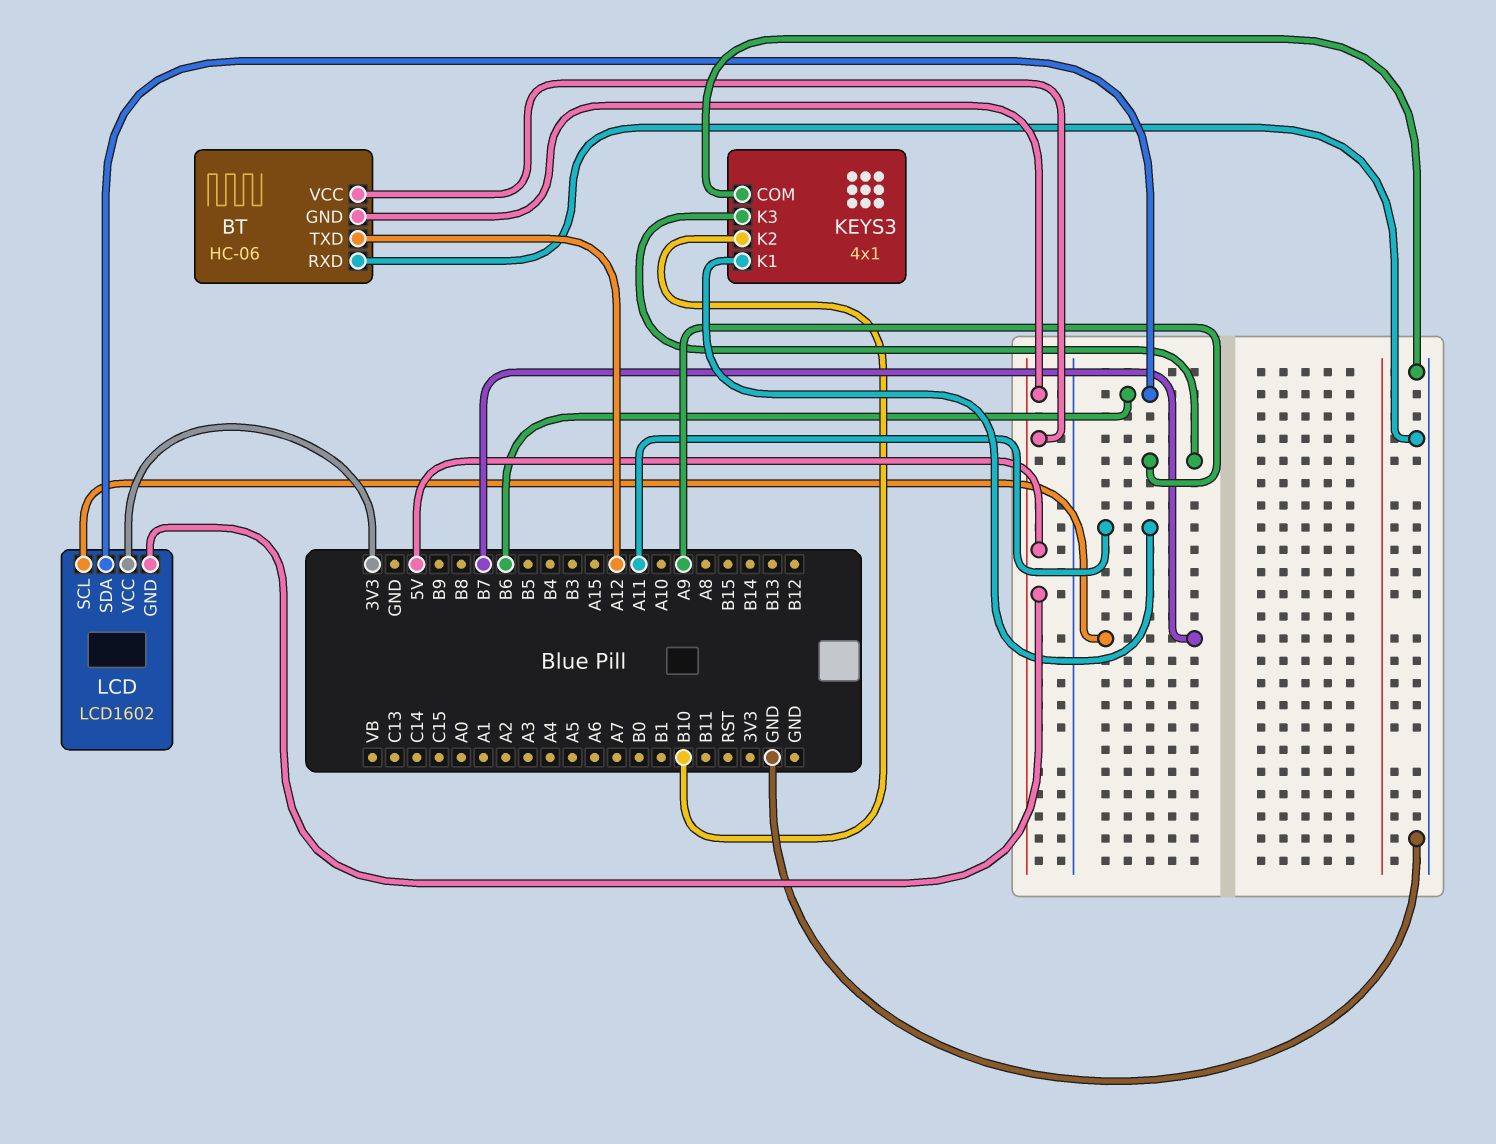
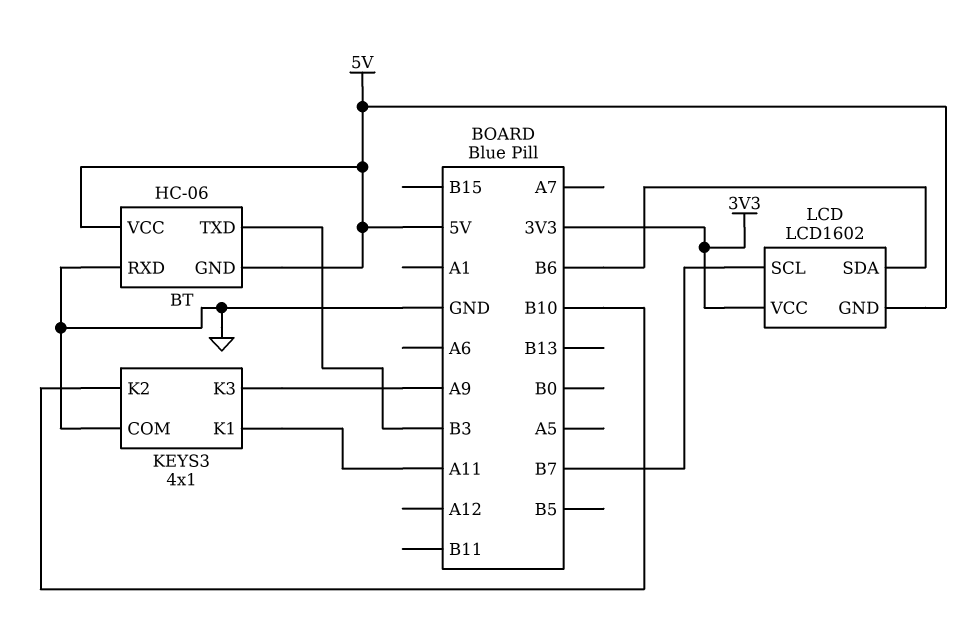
BT pin TXD: A12 -> B3

